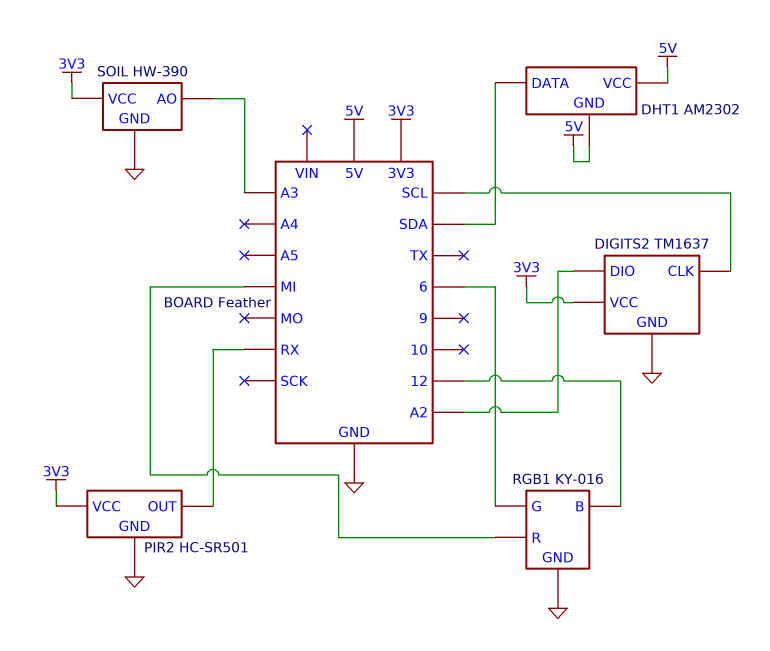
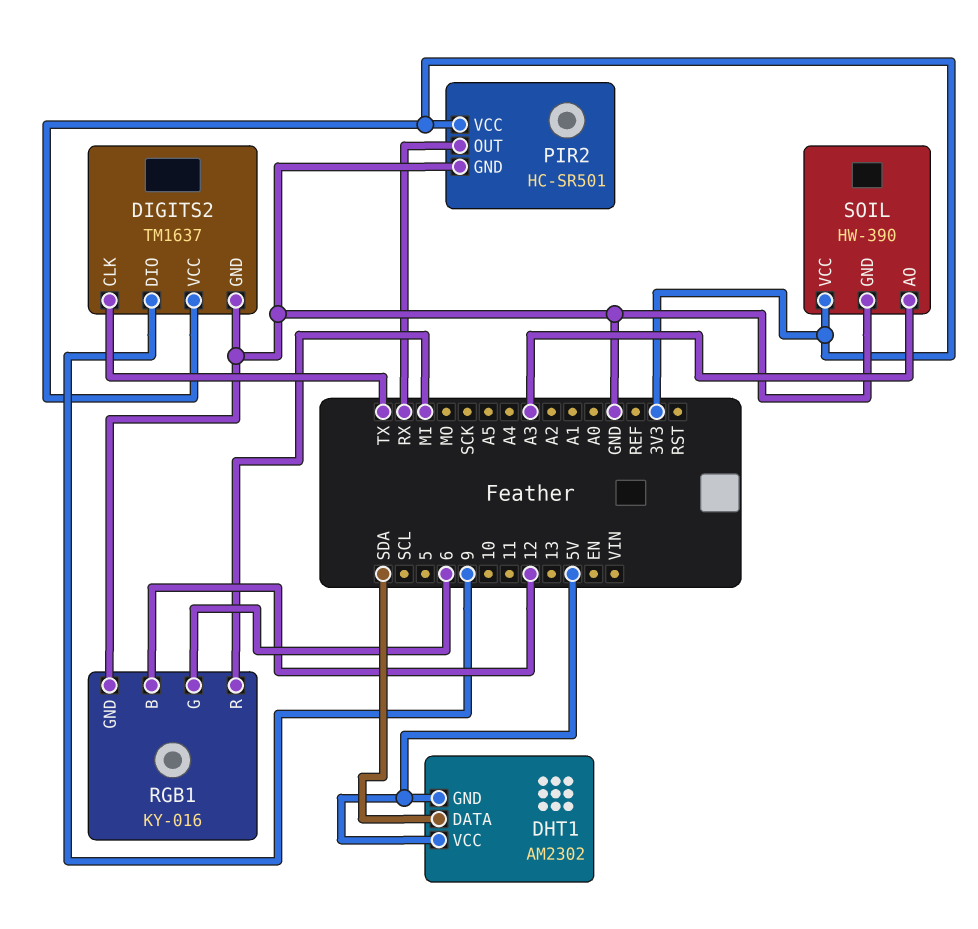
DIGITS2 pin CLK: SCL -> TX
DIGITS2 pin DIO: A2 -> 9

